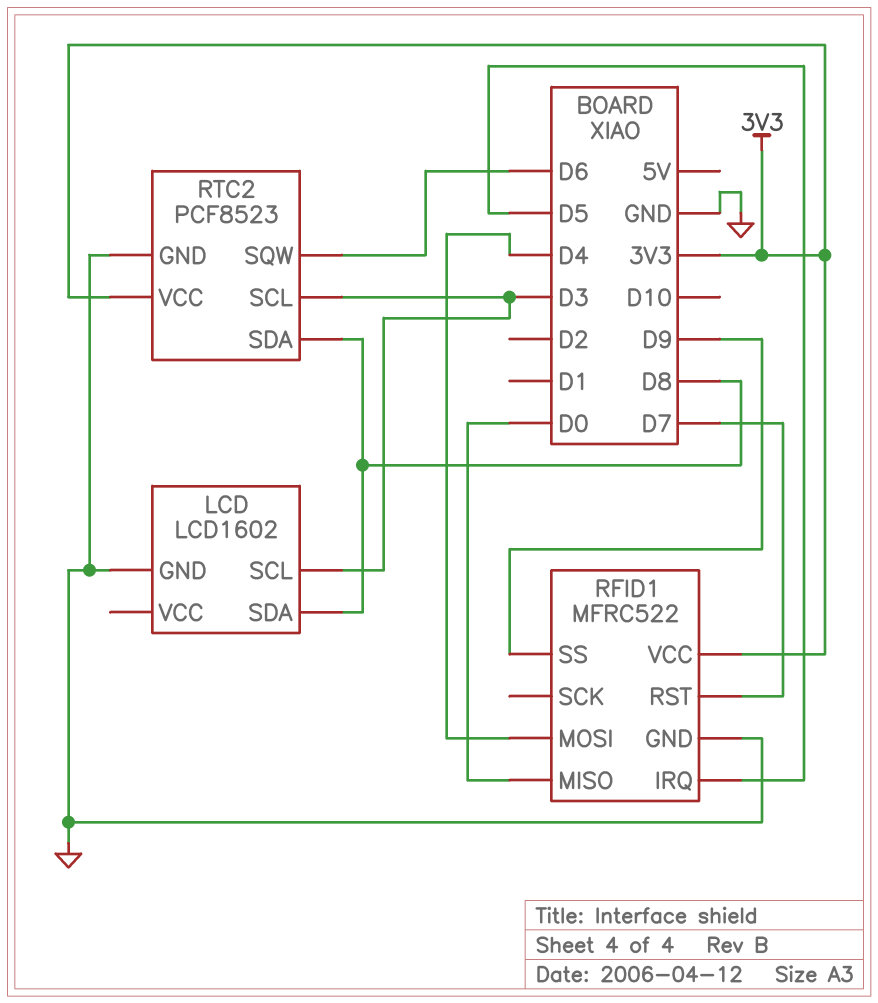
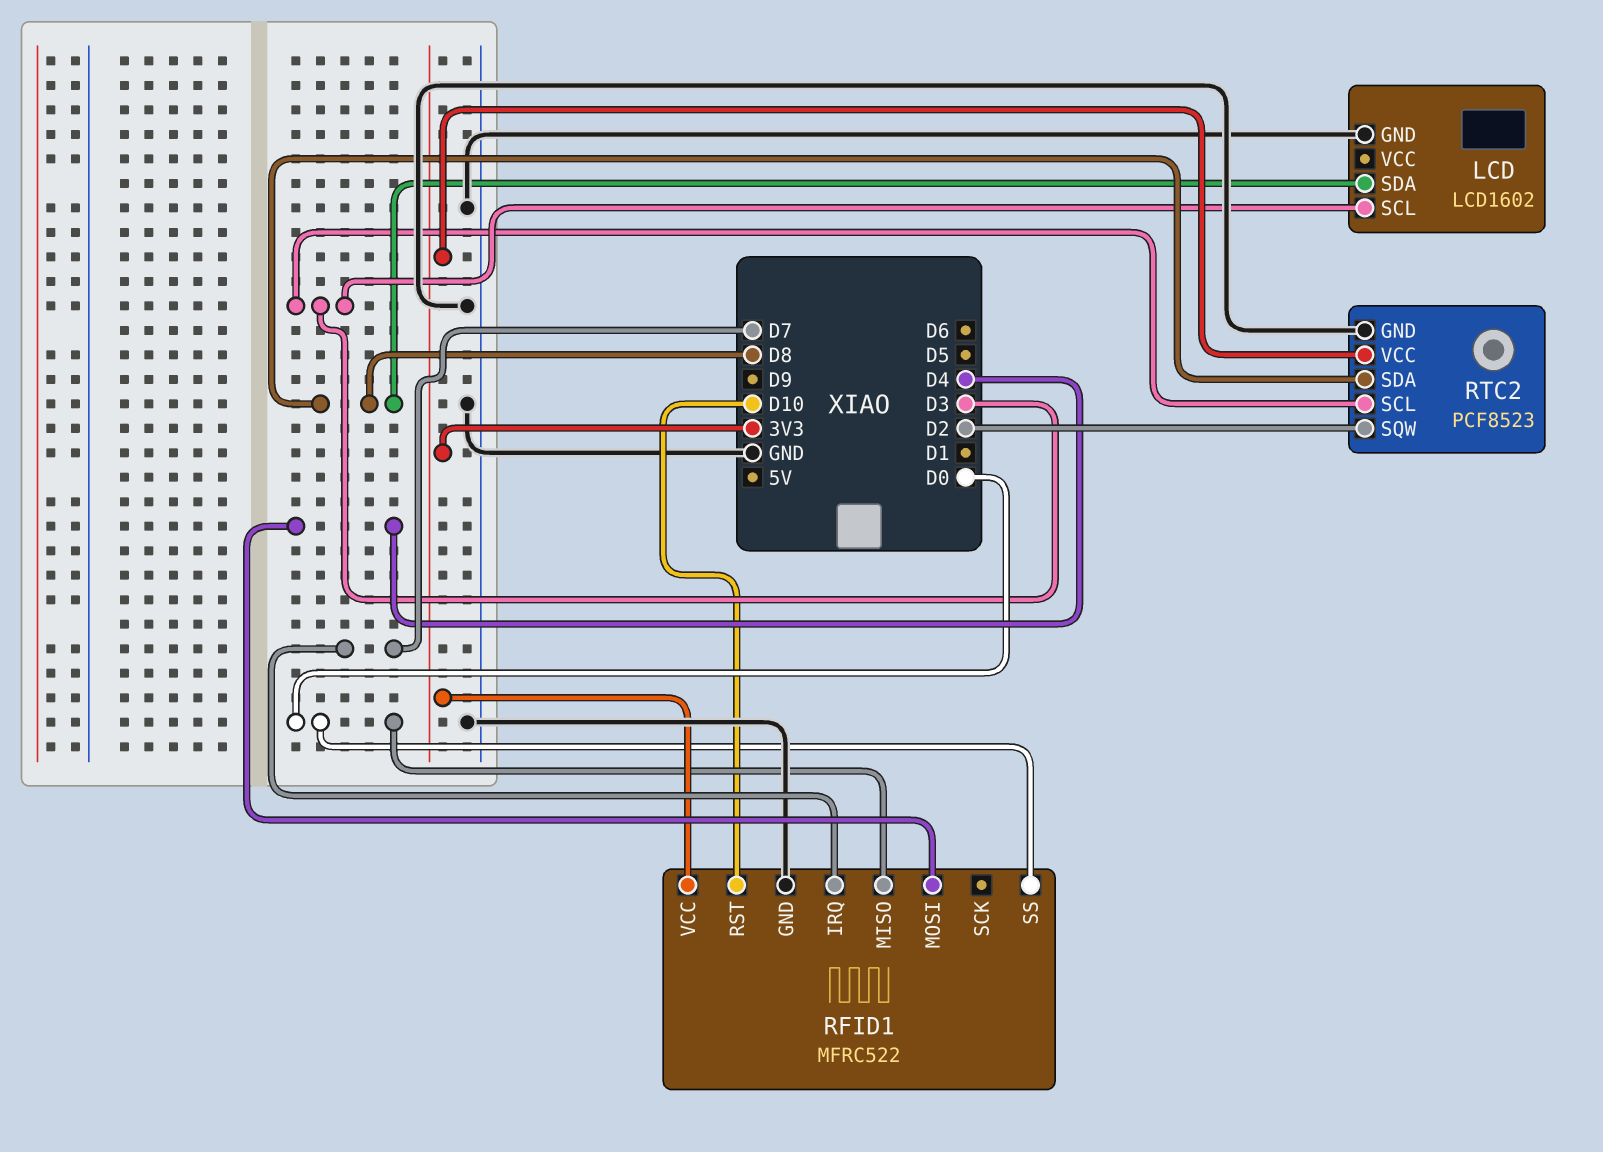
RFID1 pin IRQ: D5 -> D7
RFID1 pin RST: D7 -> D10
RFID1 pin SS: D9 -> D0
RTC2 pin SQW: D6 -> D2

